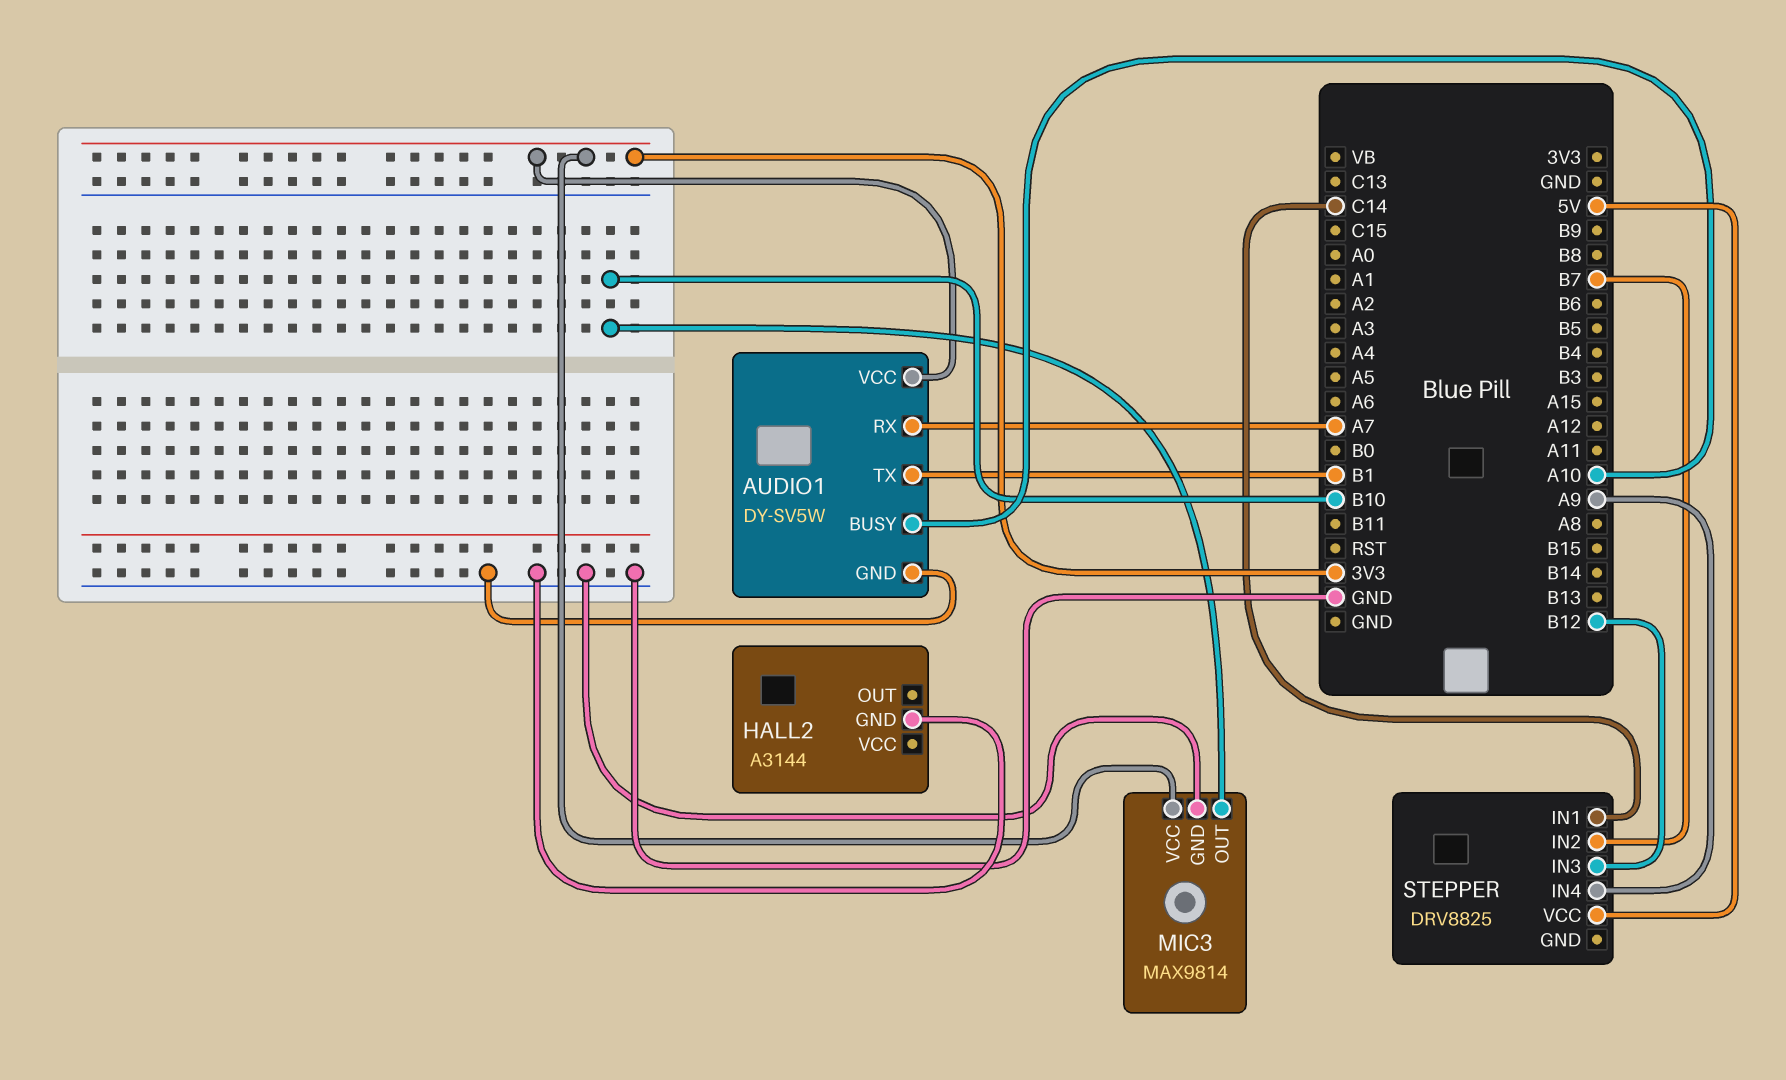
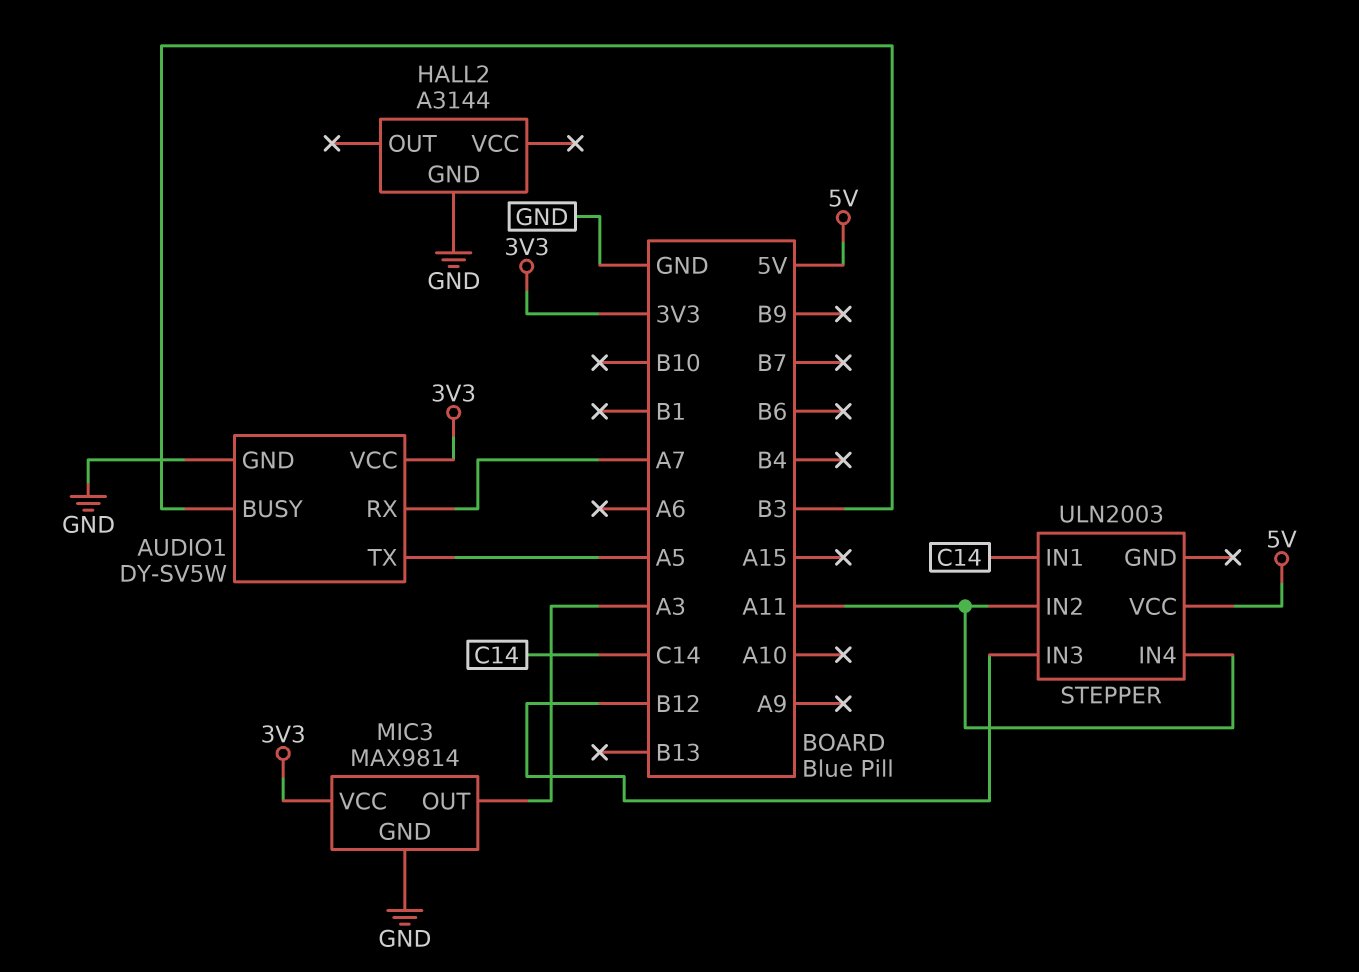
AUDIO1 pin BUSY: A10 -> B3
AUDIO1 pin TX: B1 -> A5
MIC3 pin OUT: B10 -> A3
STEPPER: DRV8825 -> ULN2003
STEPPER pin IN2: B7 -> A11
STEPPER pin IN4: A9 -> A11

